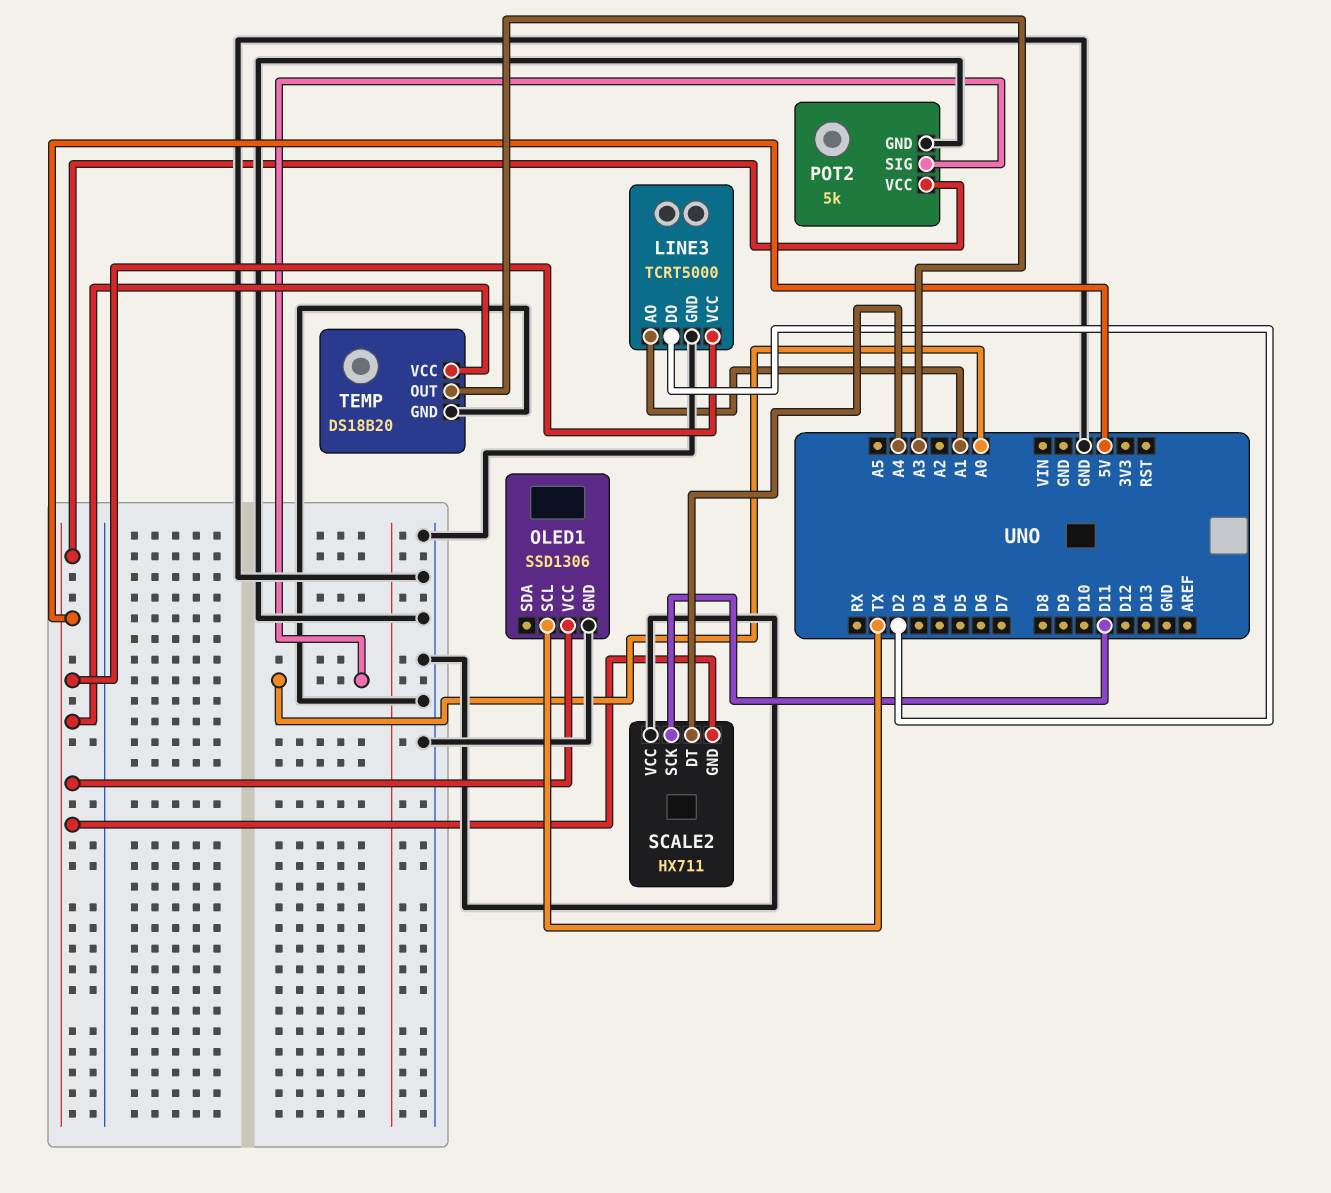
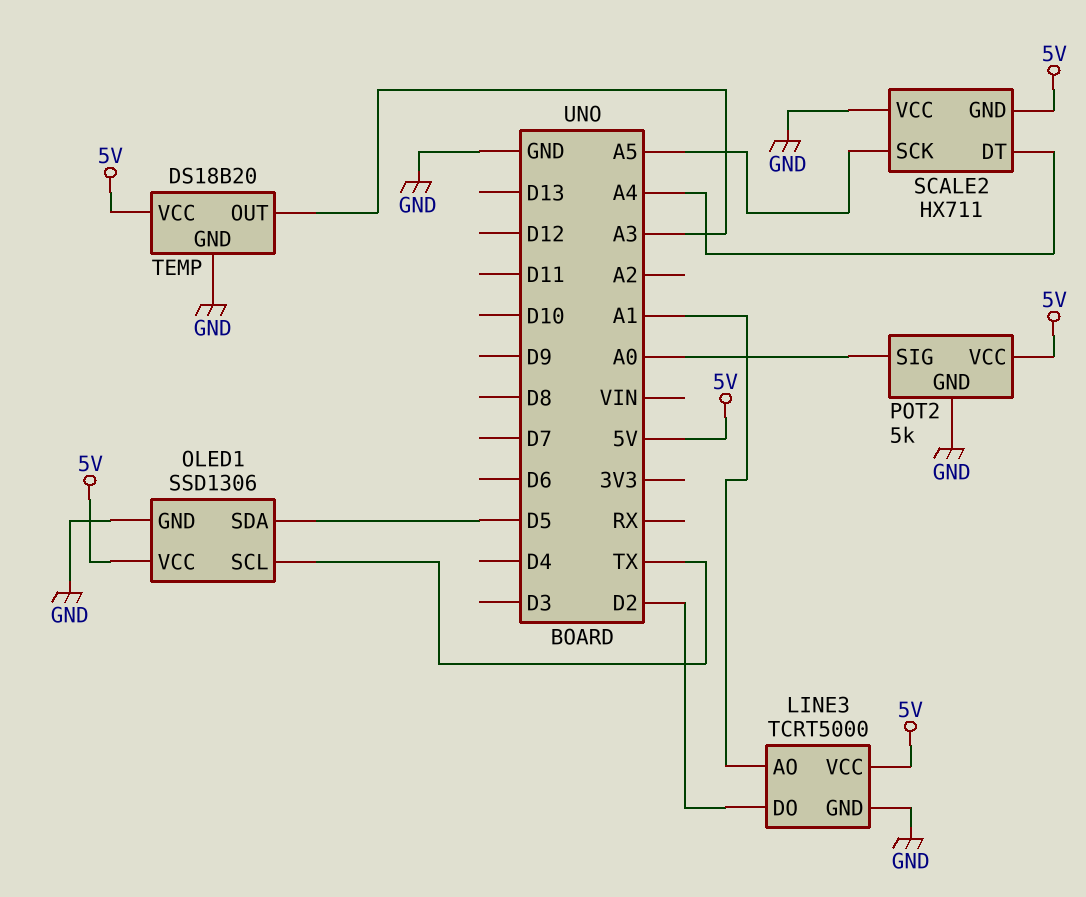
OLED1 pin SDA: none -> D5
SCALE2 pin SCK: D11 -> A5

